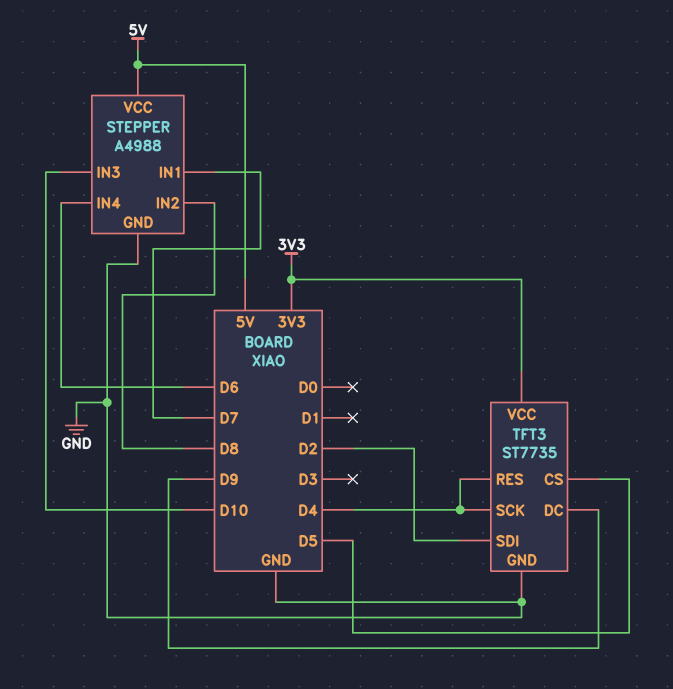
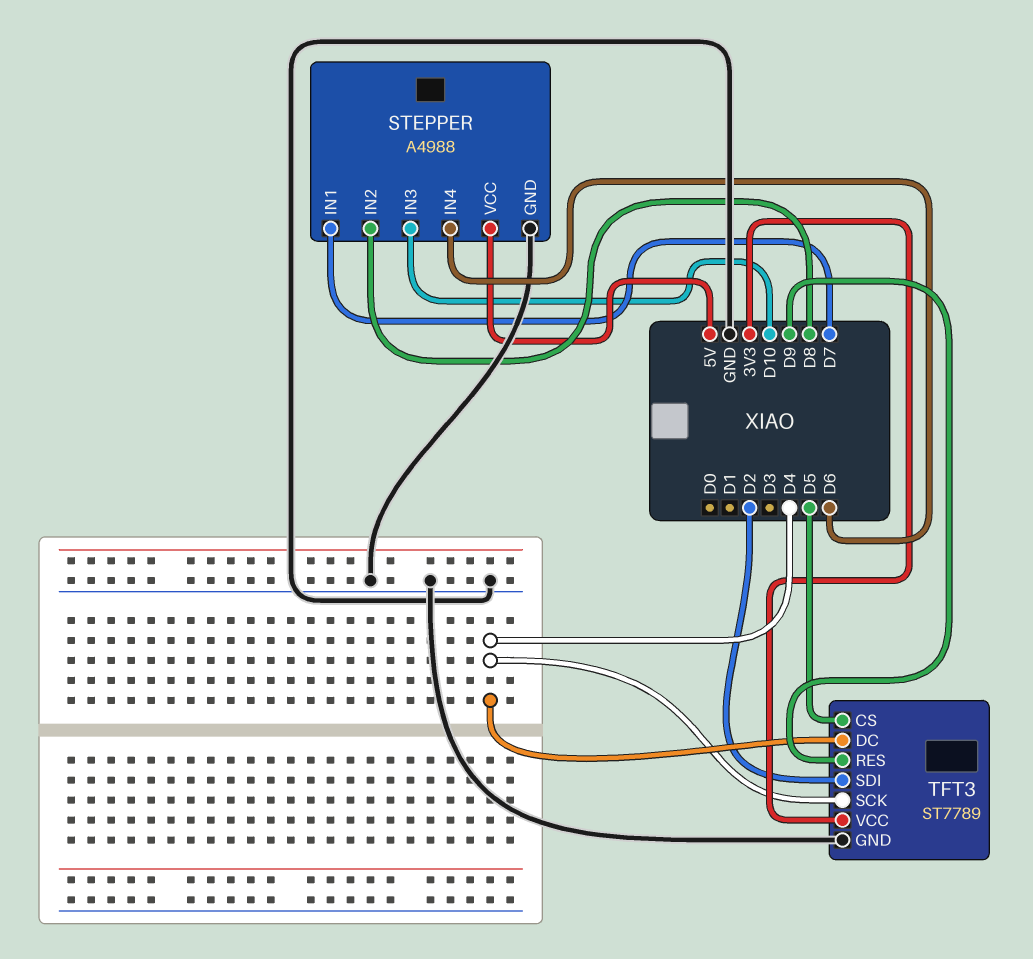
TFT3: ST7735 -> ST7789
TFT3 pin DC: D9 -> D4
TFT3 pin RES: D4 -> D9

